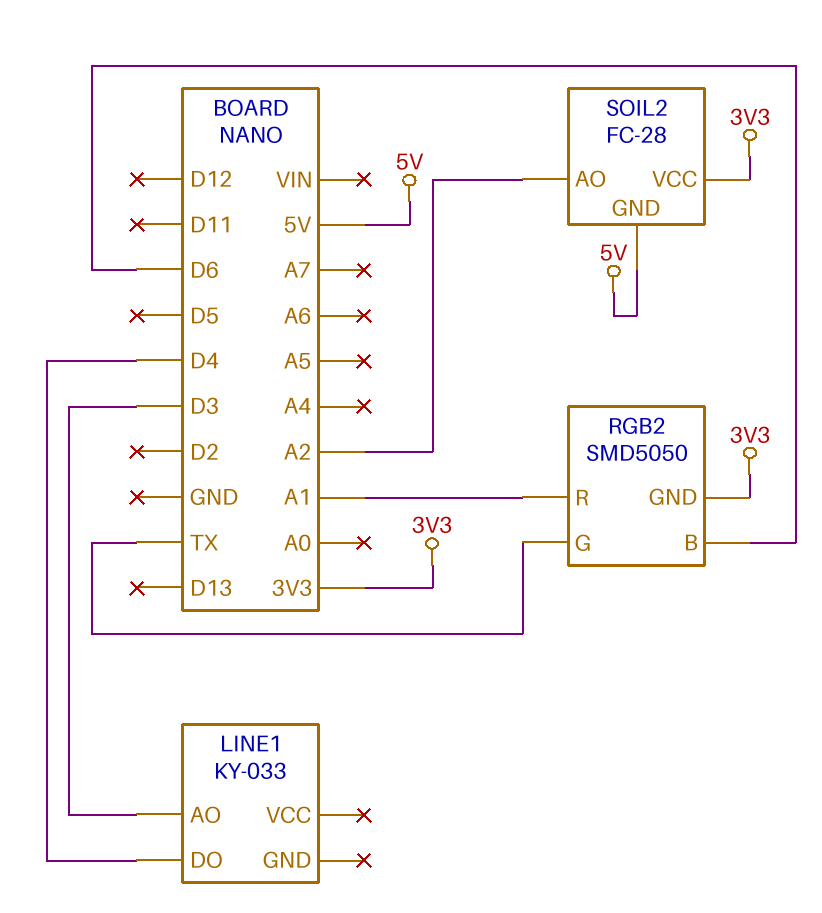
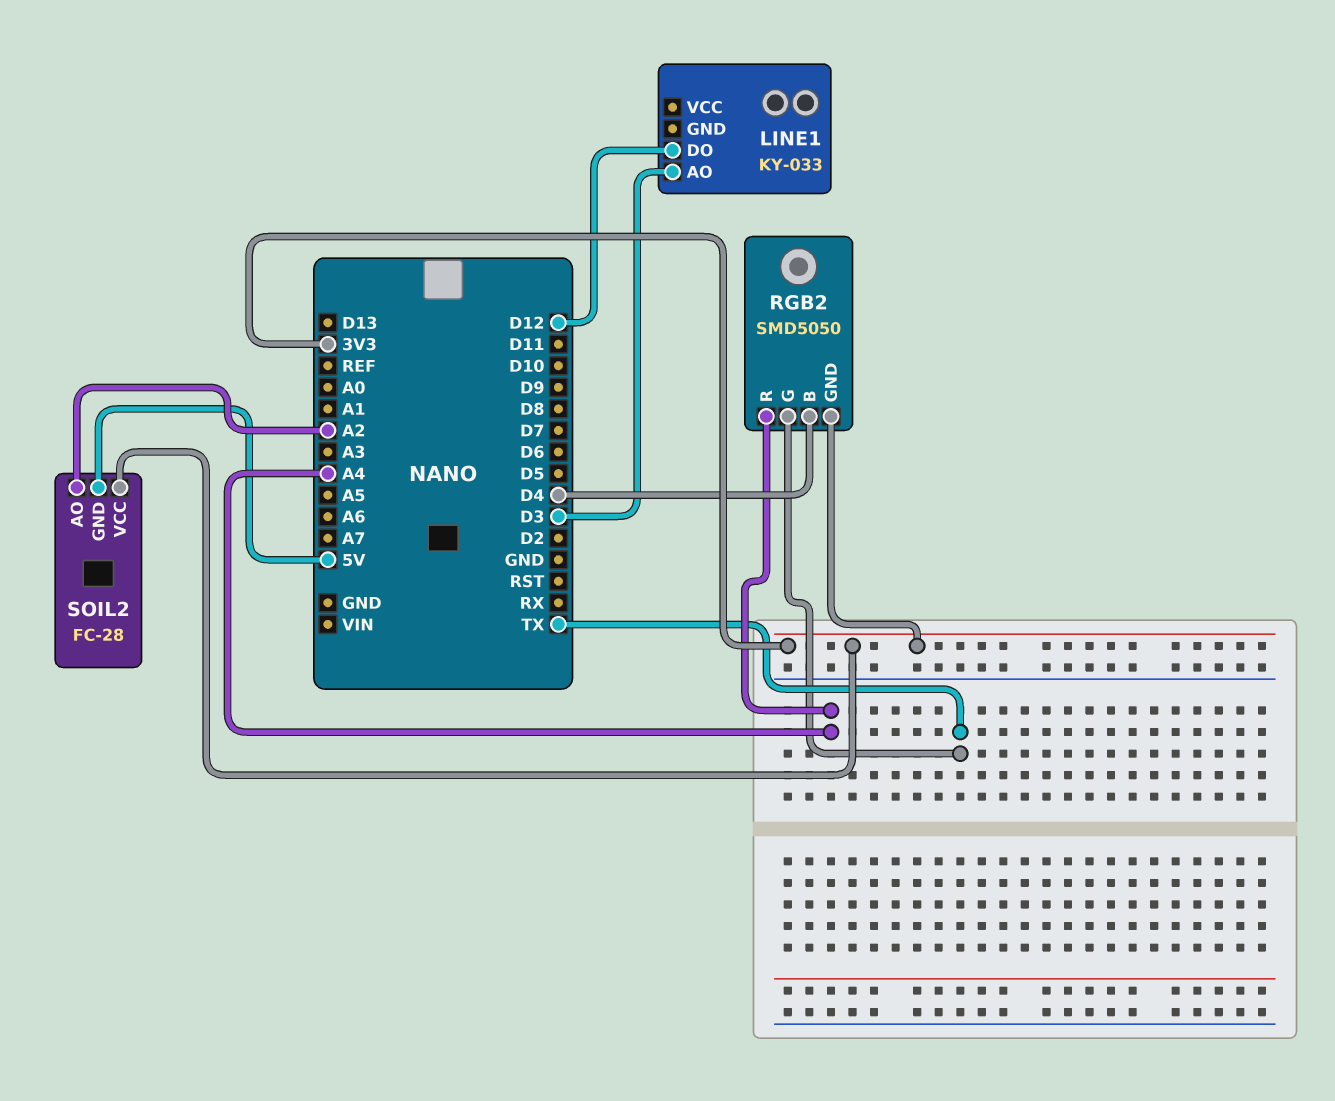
LINE1 pin DO: D4 -> D12
RGB2 pin B: D6 -> D4
RGB2 pin R: A1 -> A4

